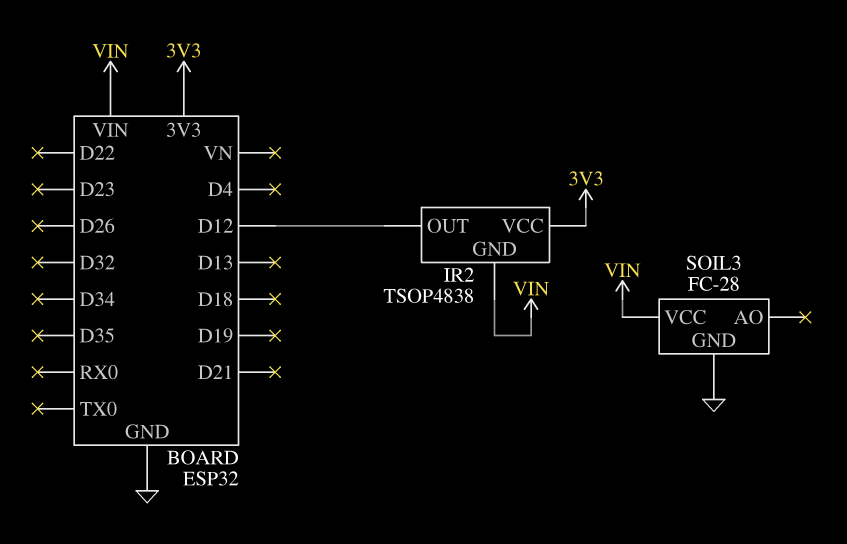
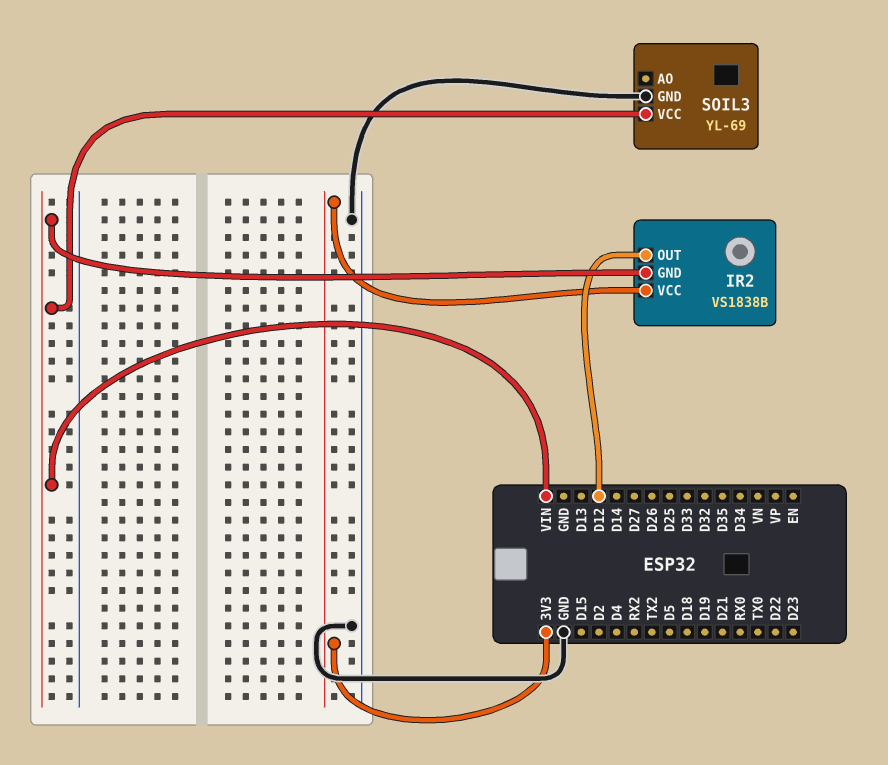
IR2: TSOP4838 -> VS1838B
SOIL3: FC-28 -> YL-69

